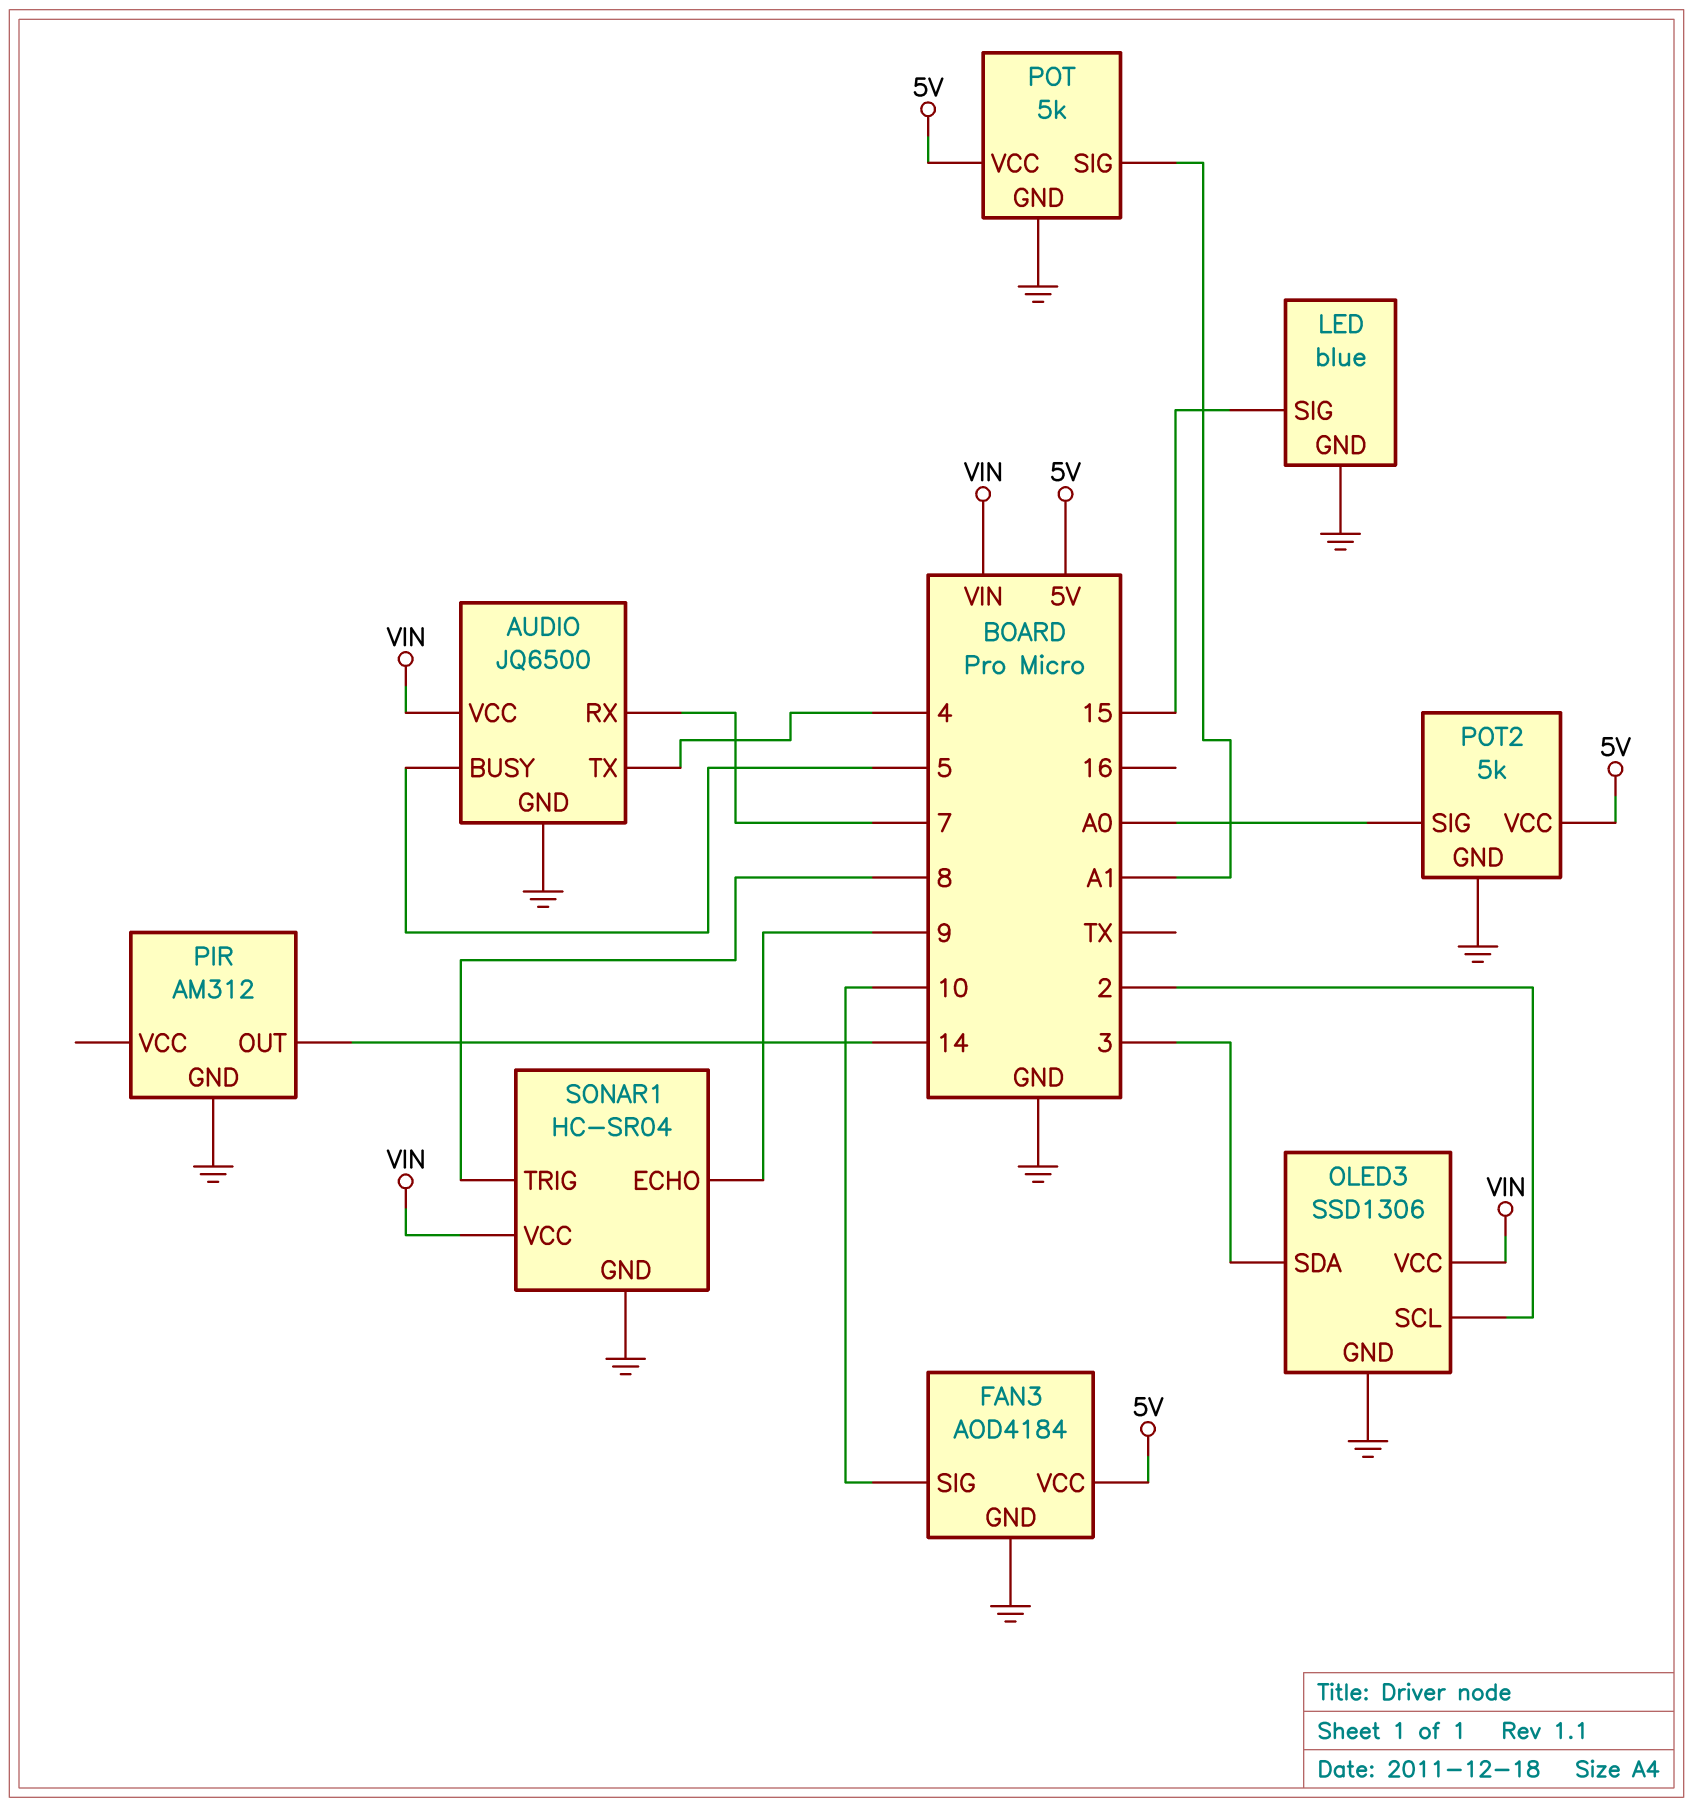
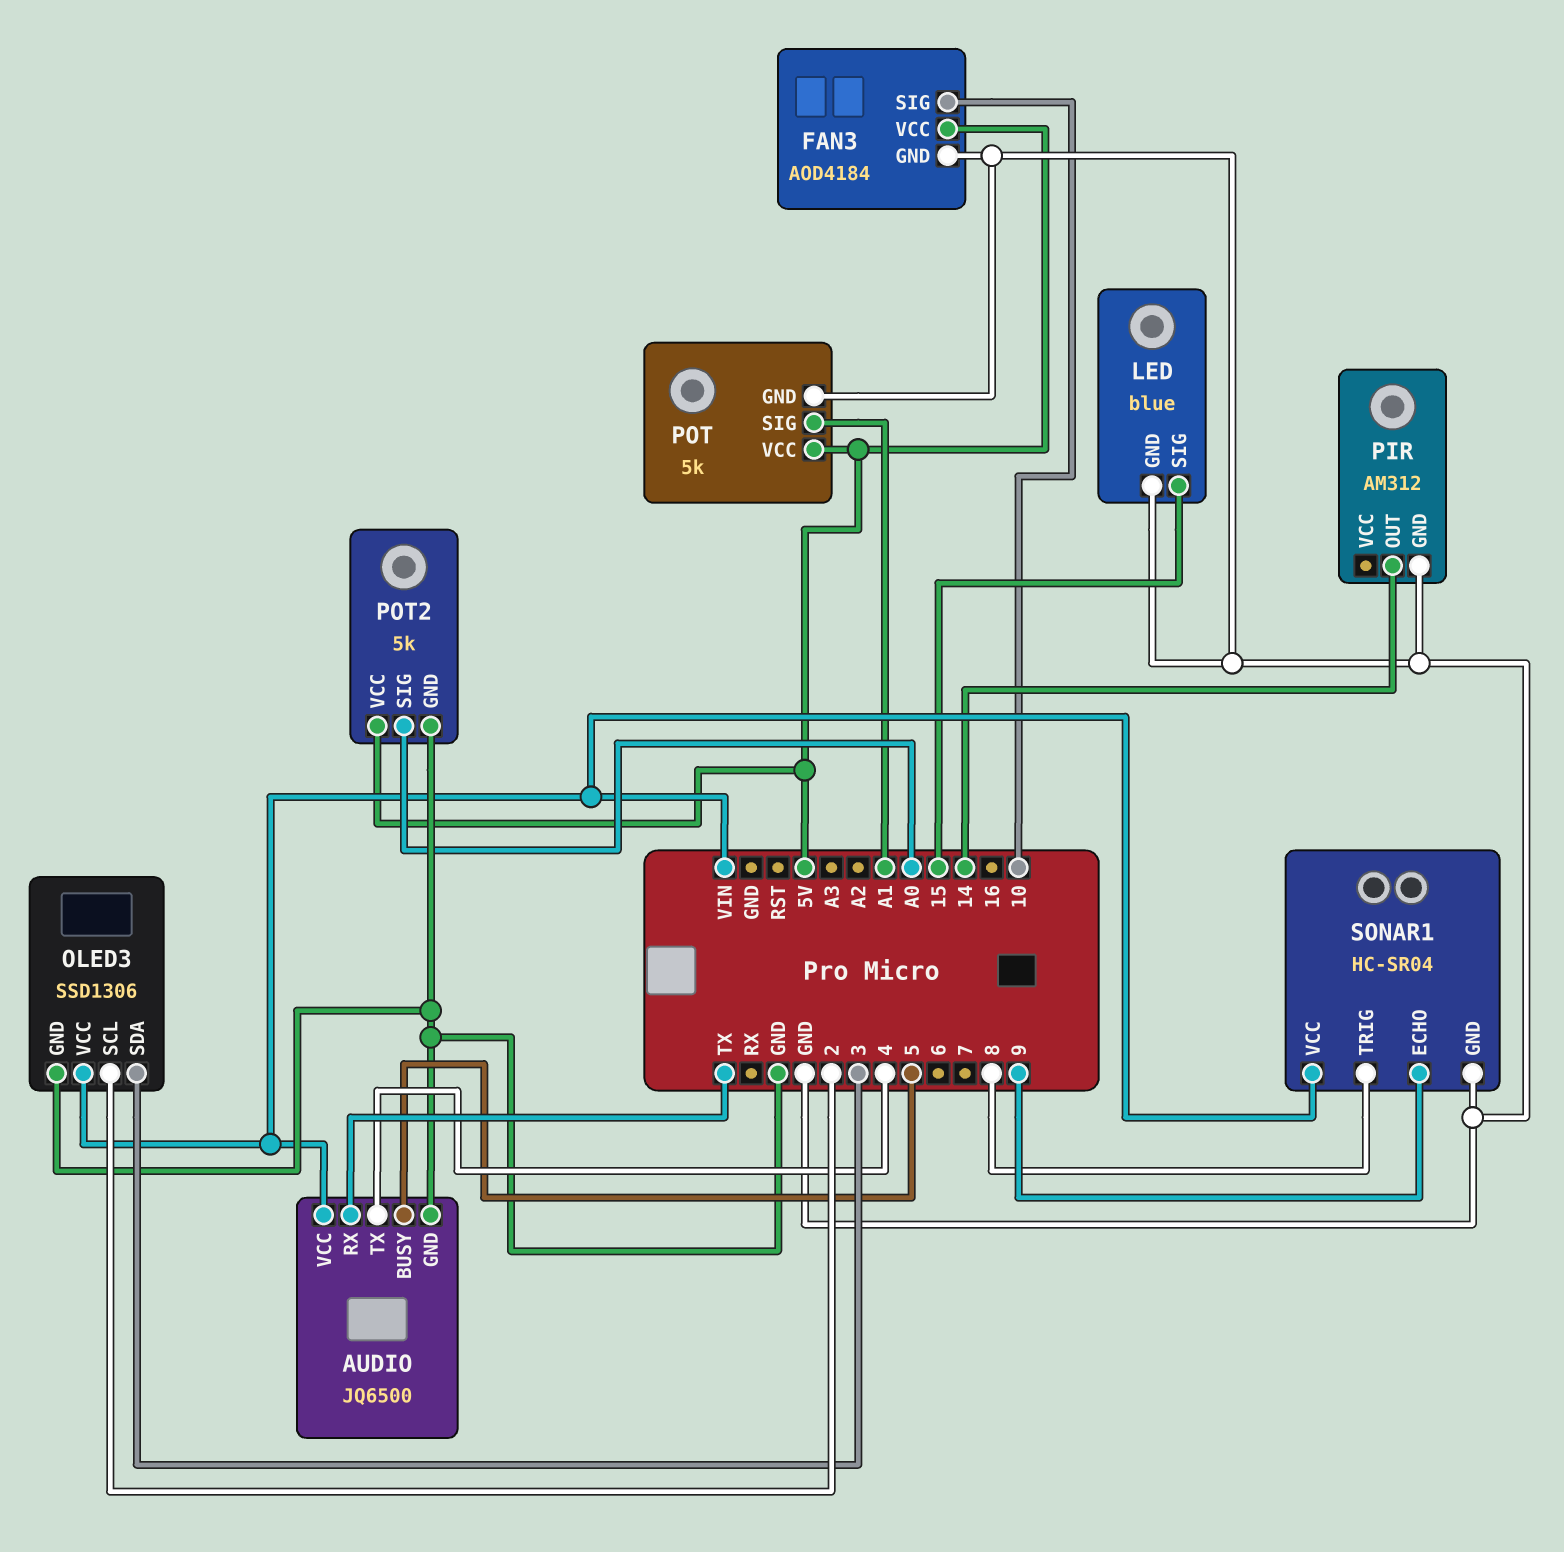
AUDIO pin RX: 7 -> TX

